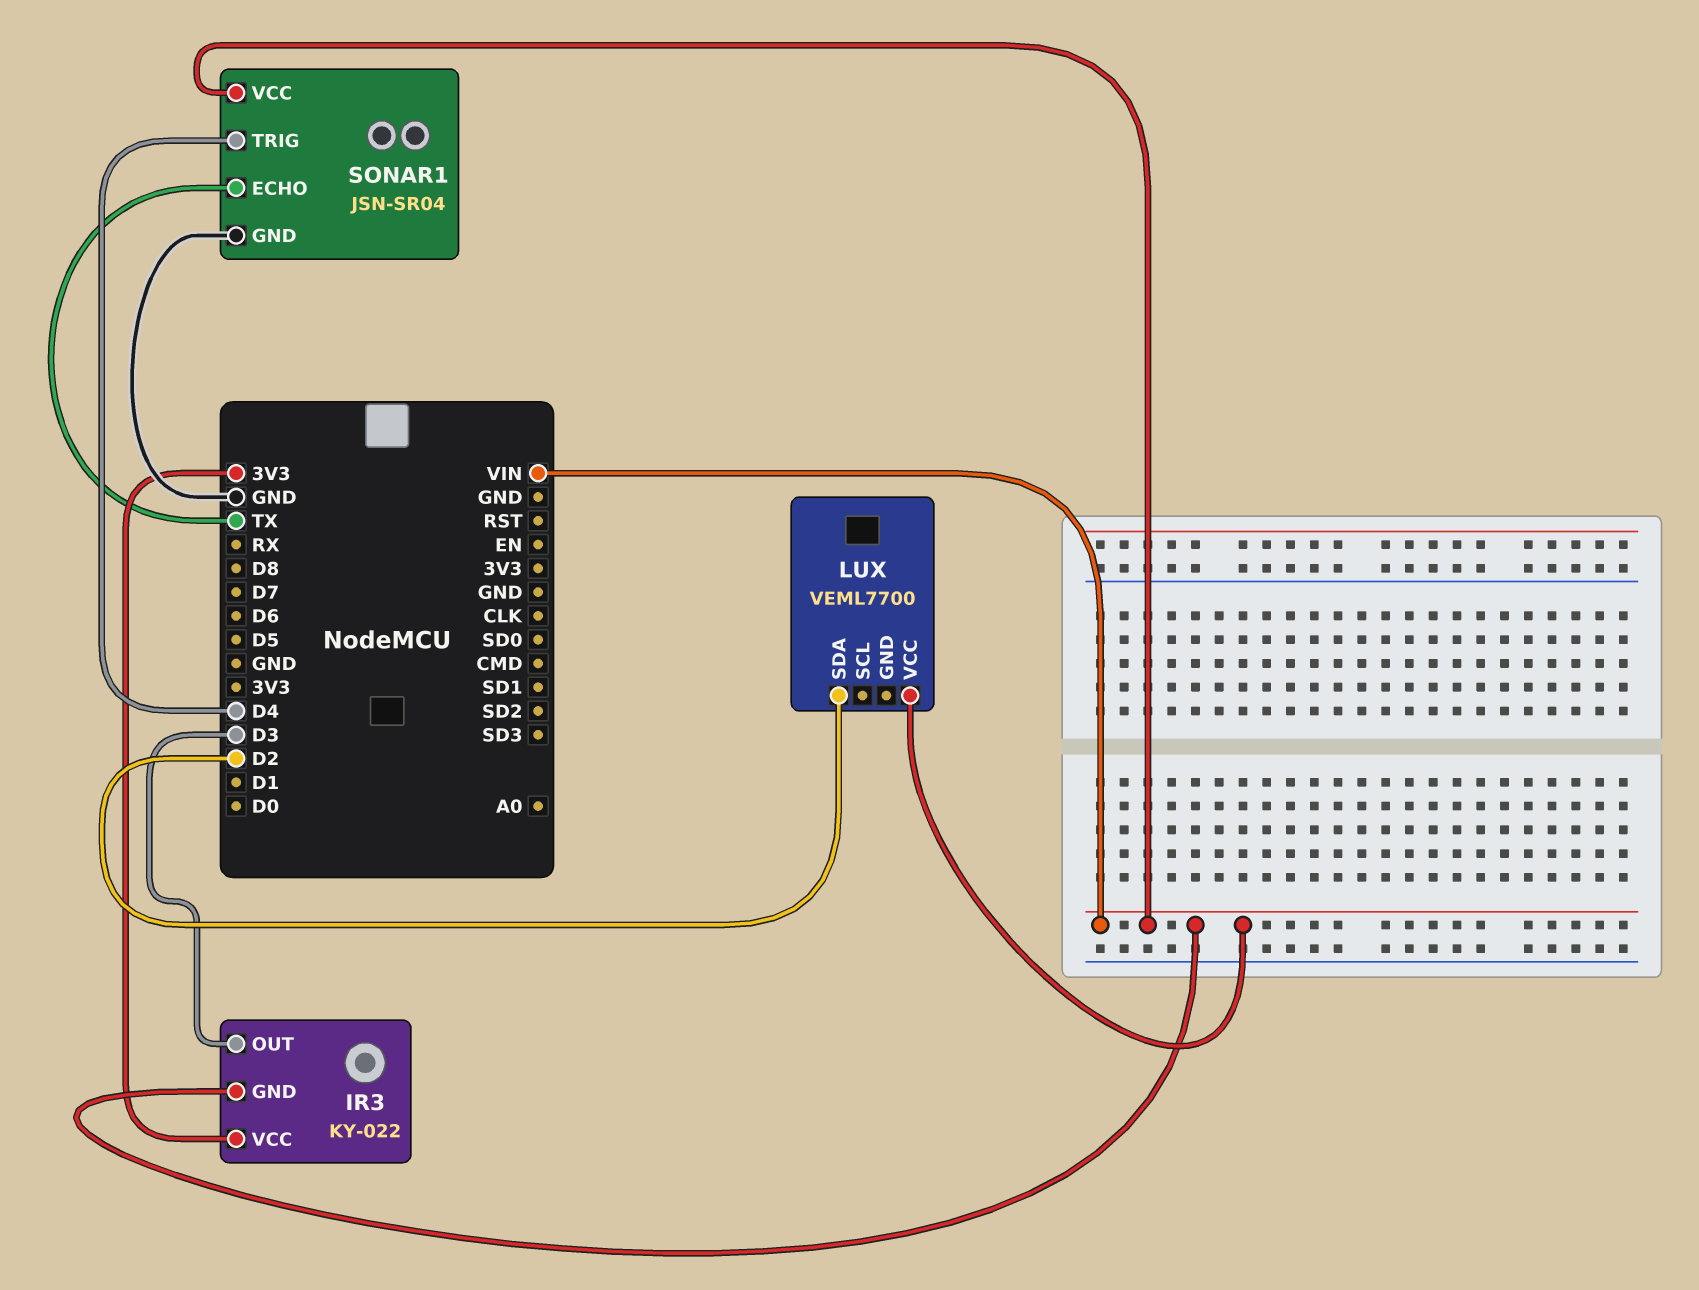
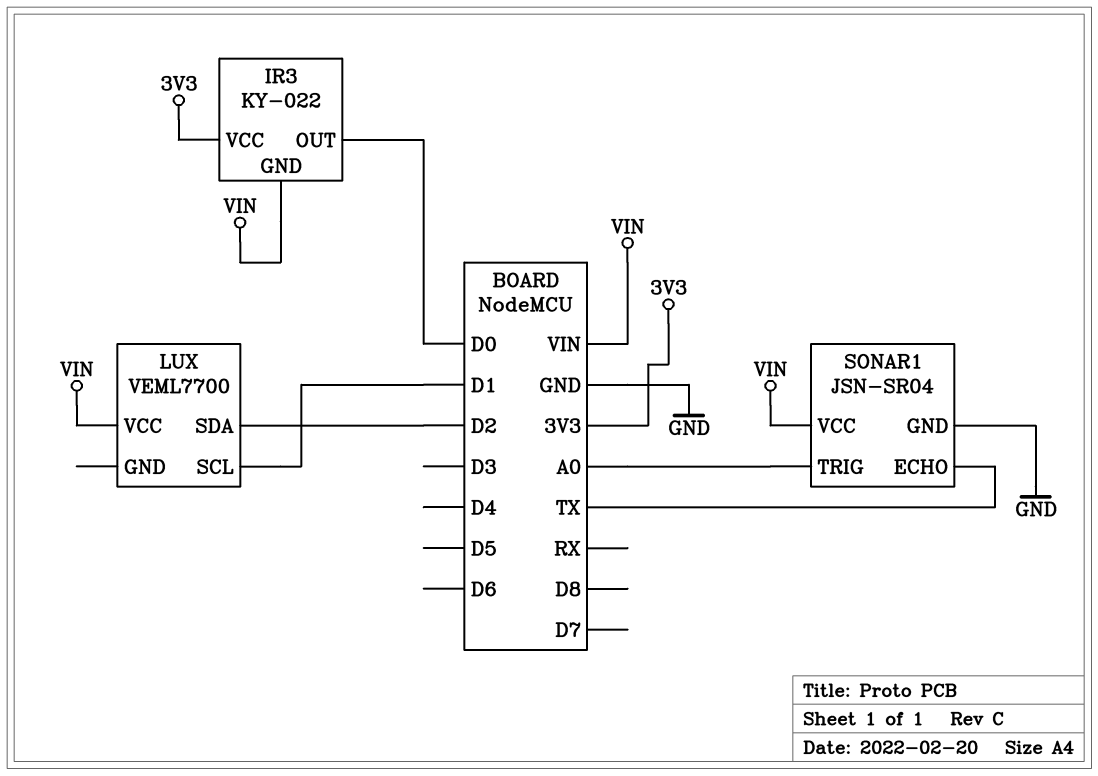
IR3 pin OUT: D3 -> D0
LUX pin SCL: none -> D1
SONAR1 pin TRIG: D4 -> A0

